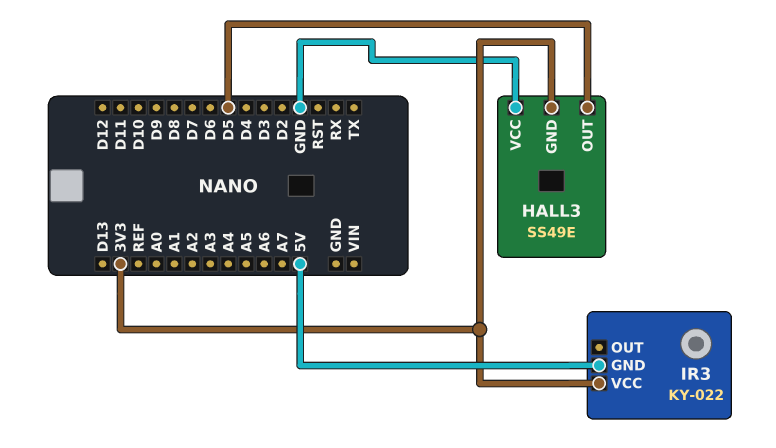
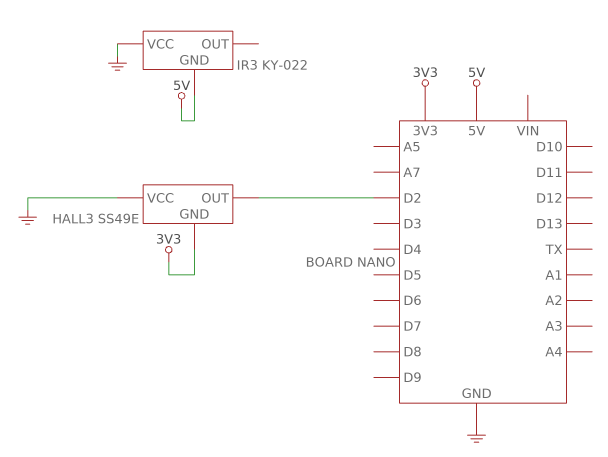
HALL3 pin OUT: D5 -> D2
IR3 pin VCC: 3V3 -> GND

